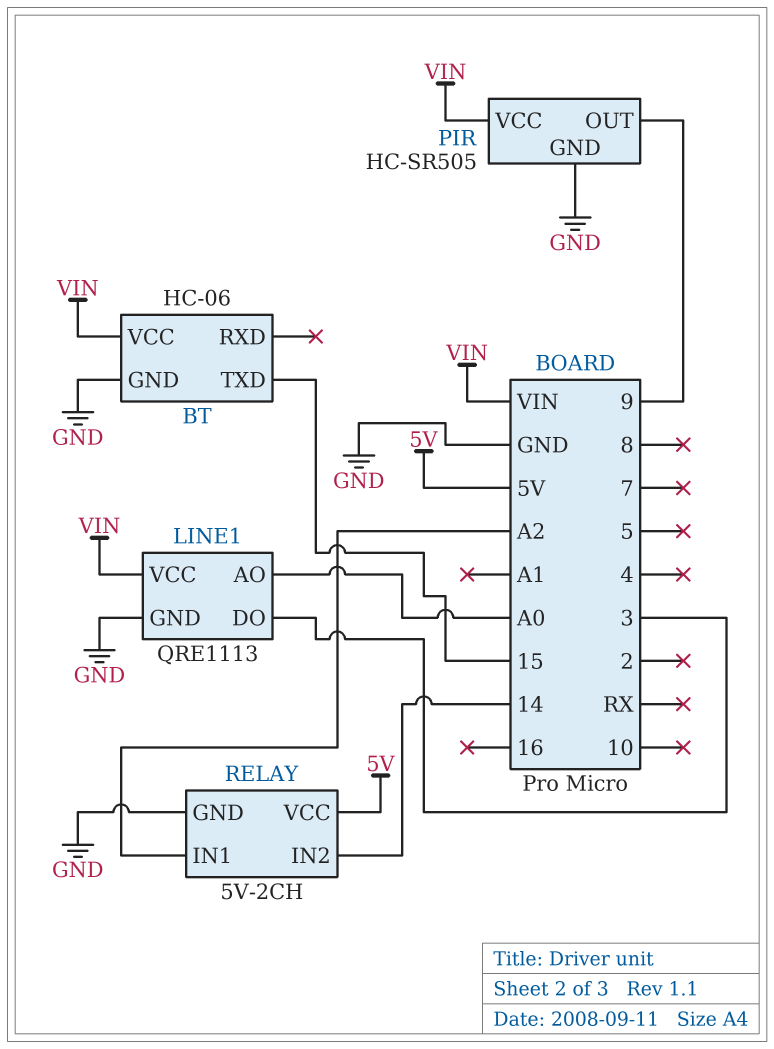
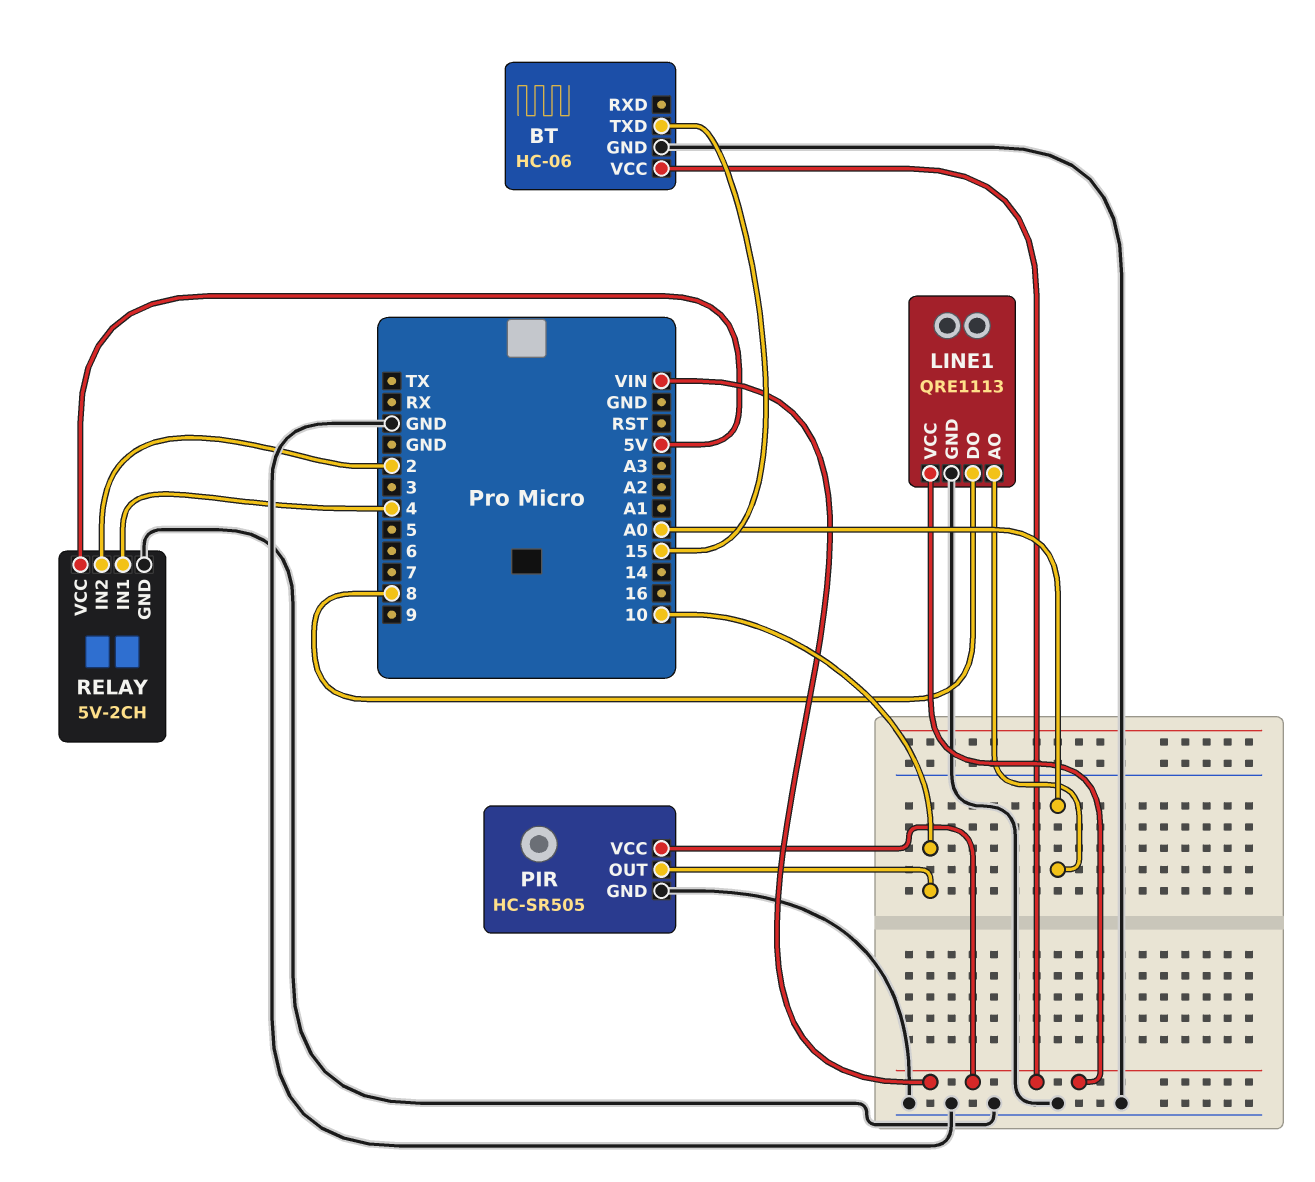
LINE1 pin DO: 3 -> 8
PIR pin OUT: 9 -> 10
RELAY pin IN1: A2 -> 4
RELAY pin IN2: 14 -> 2

